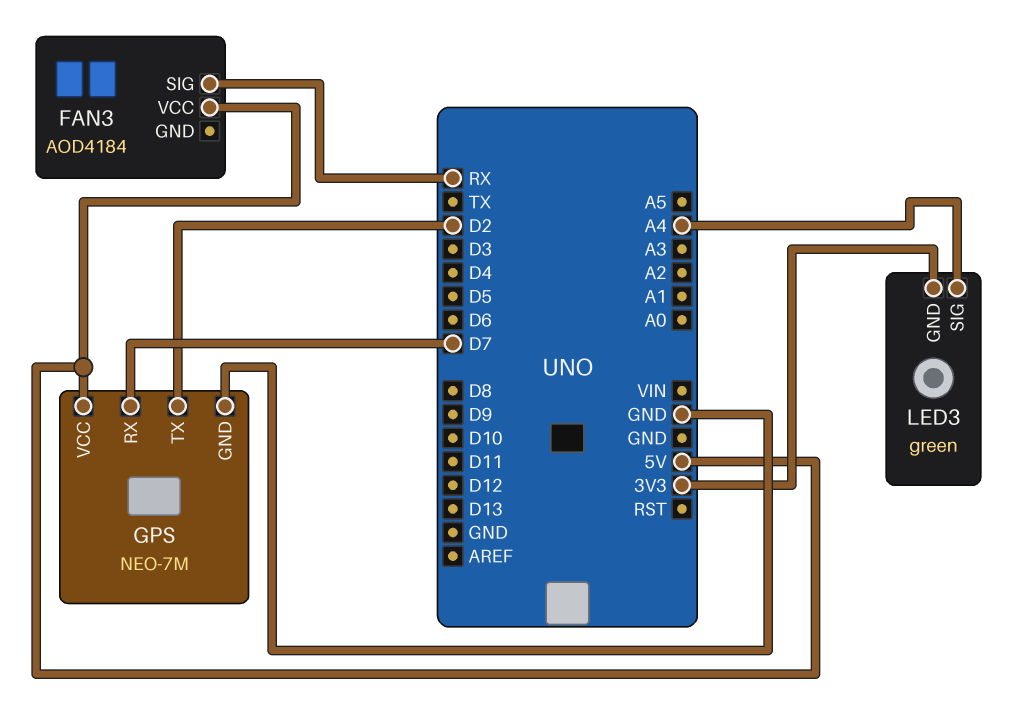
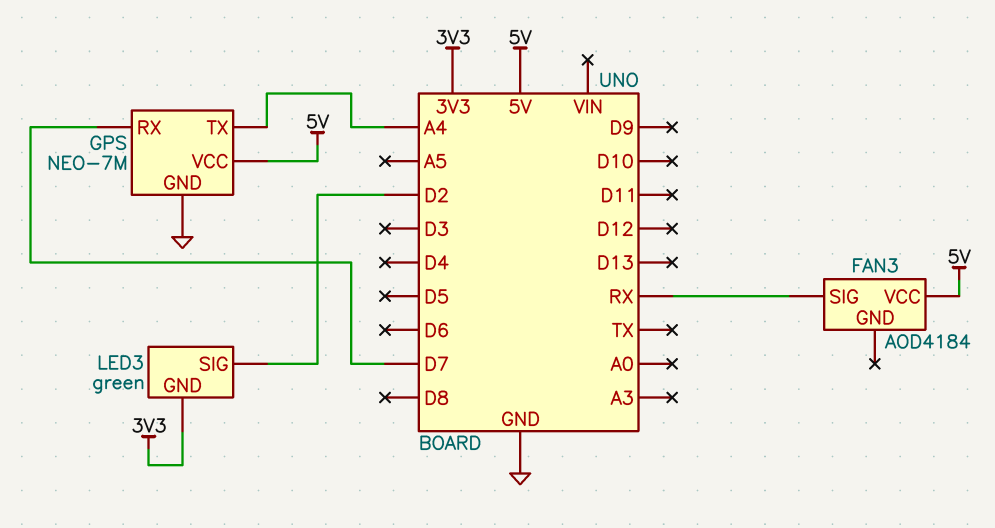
GPS pin TX: D2 -> A4
LED3 pin SIG: A4 -> D2

